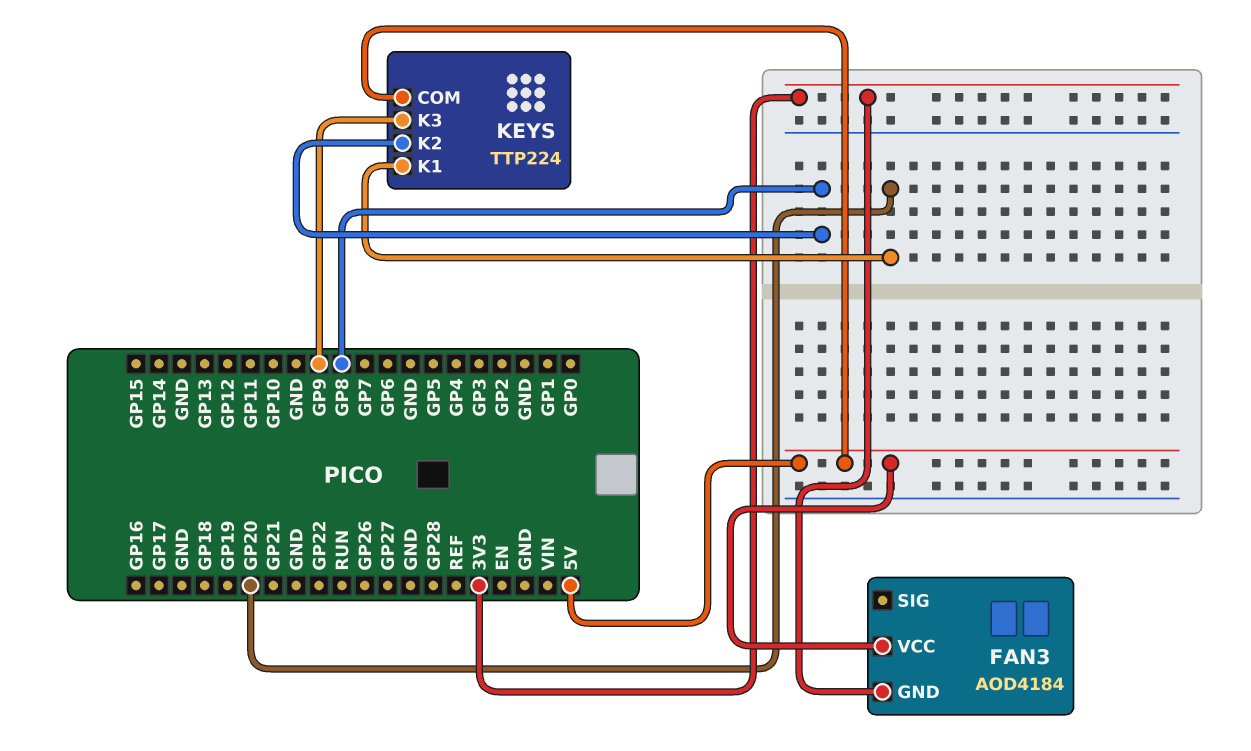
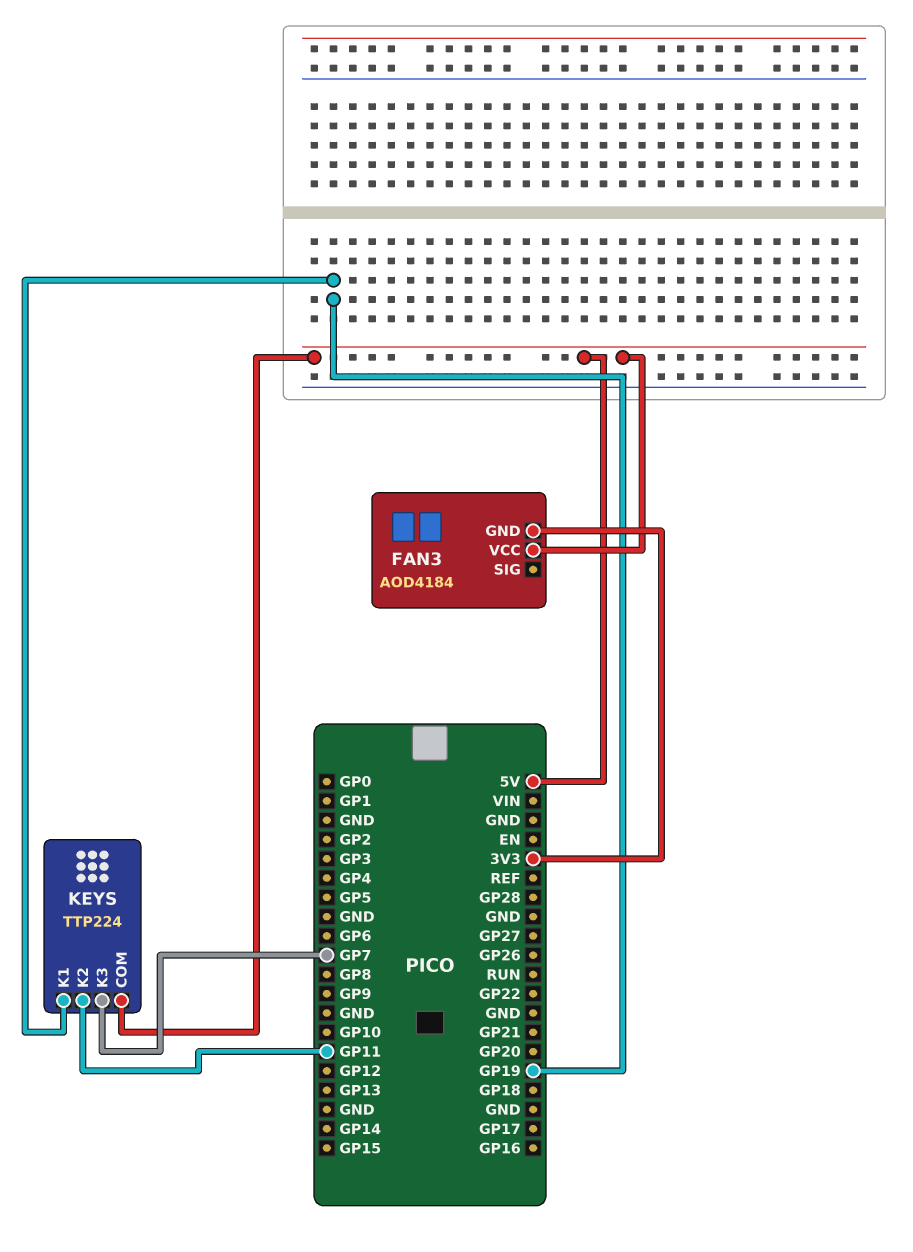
KEYS pin K1: GP20 -> GP19
KEYS pin K2: GP8 -> GP11
KEYS pin K3: GP9 -> GP7

